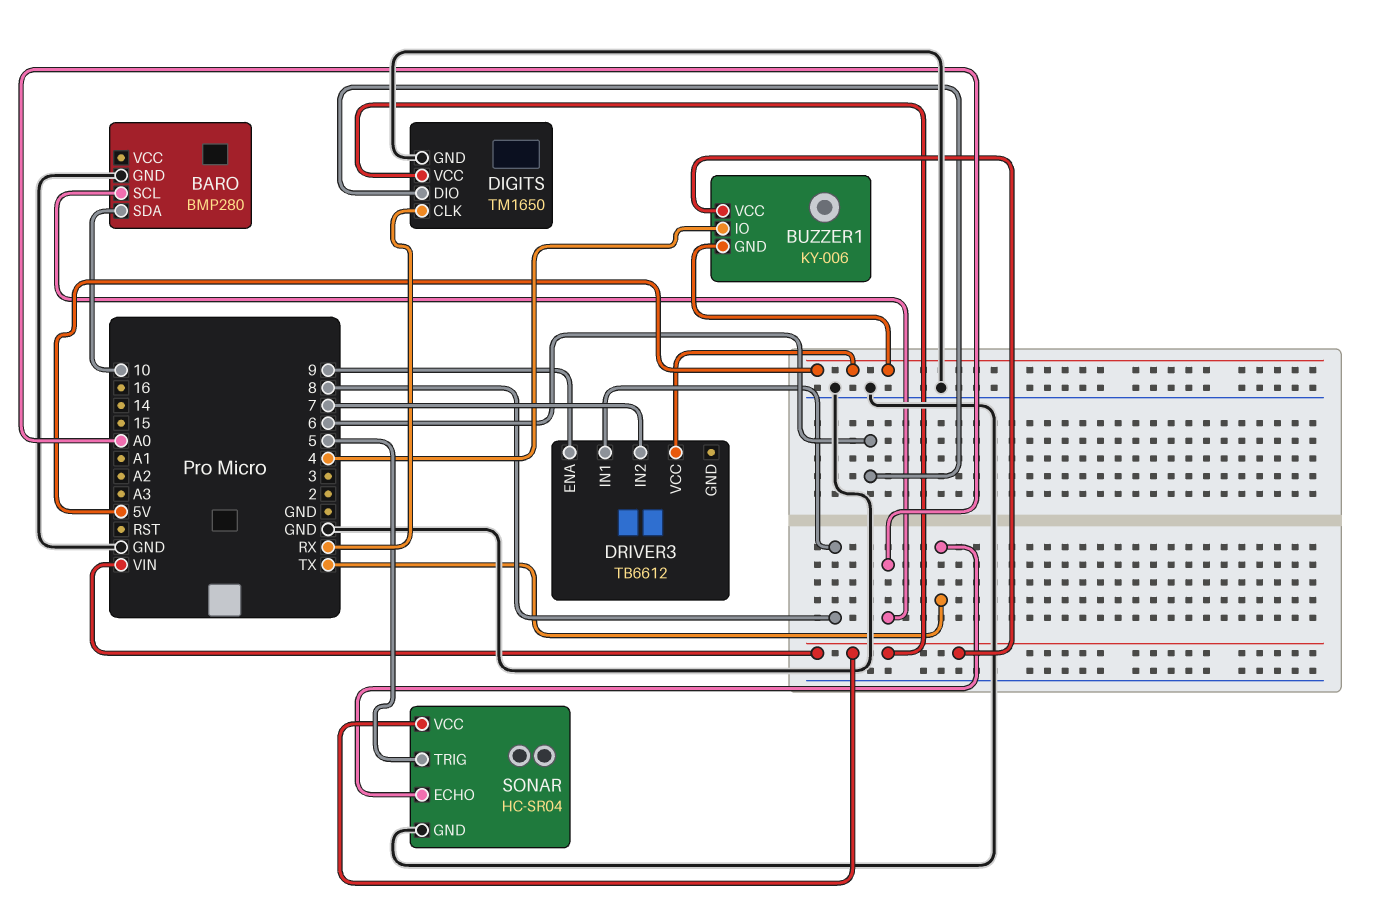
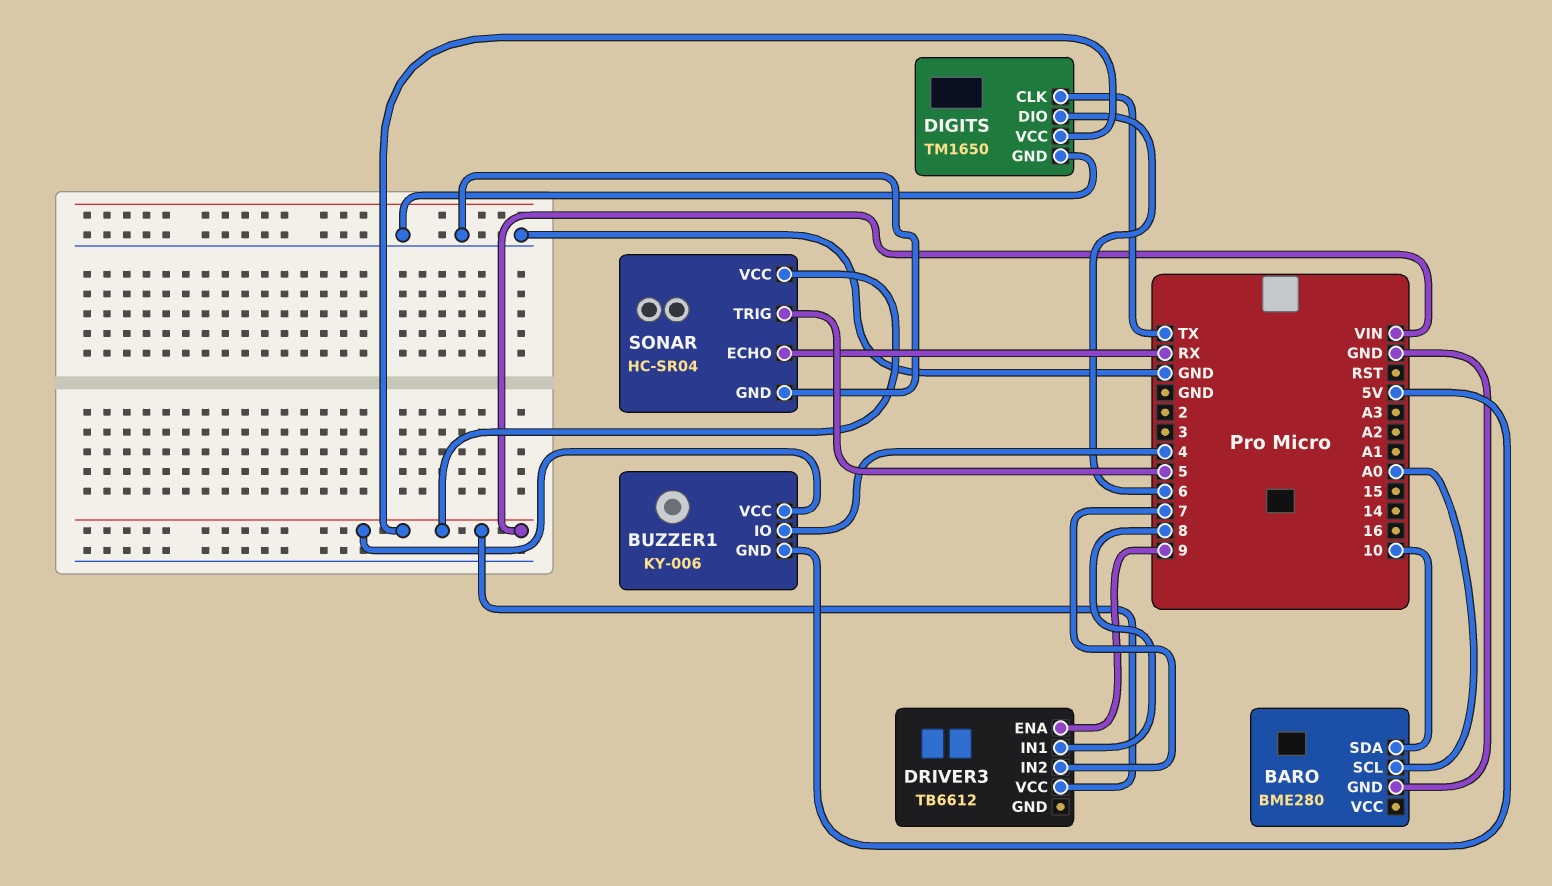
BARO: BMP280 -> BME280
DIGITS pin CLK: RX -> TX
DRIVER3 pin VCC: 5V -> VIN
SONAR pin ECHO: TX -> RX

